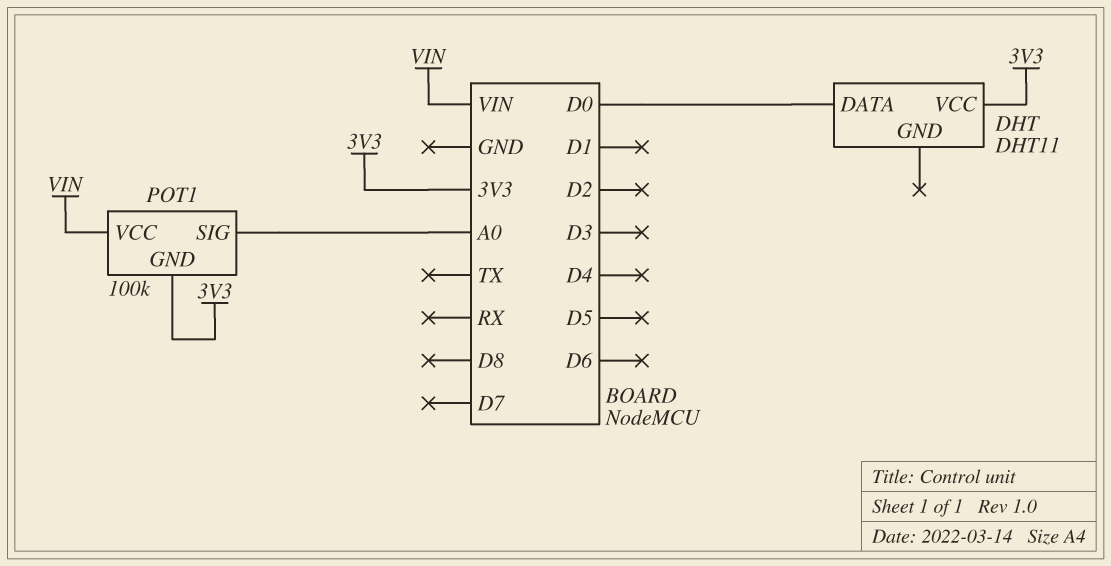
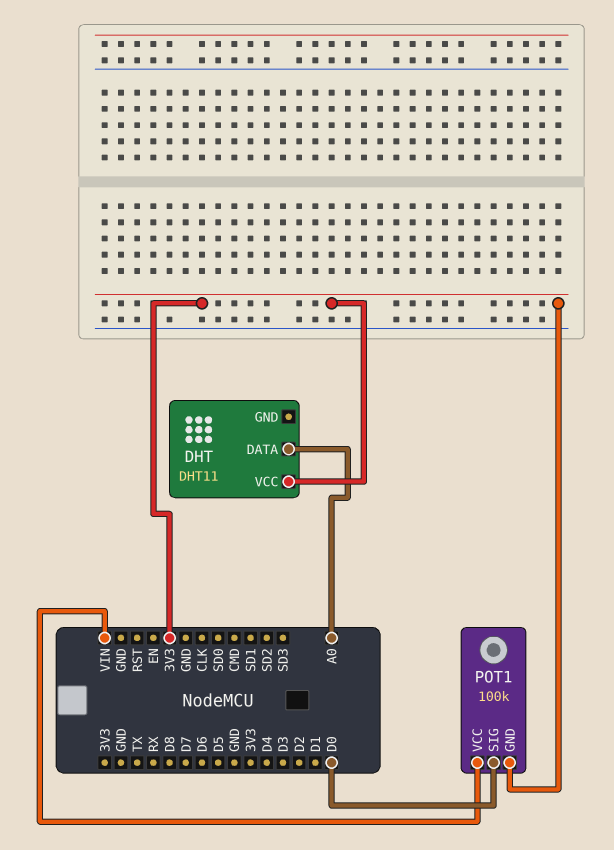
DHT pin DATA: D0 -> A0
POT1 pin SIG: A0 -> D0

